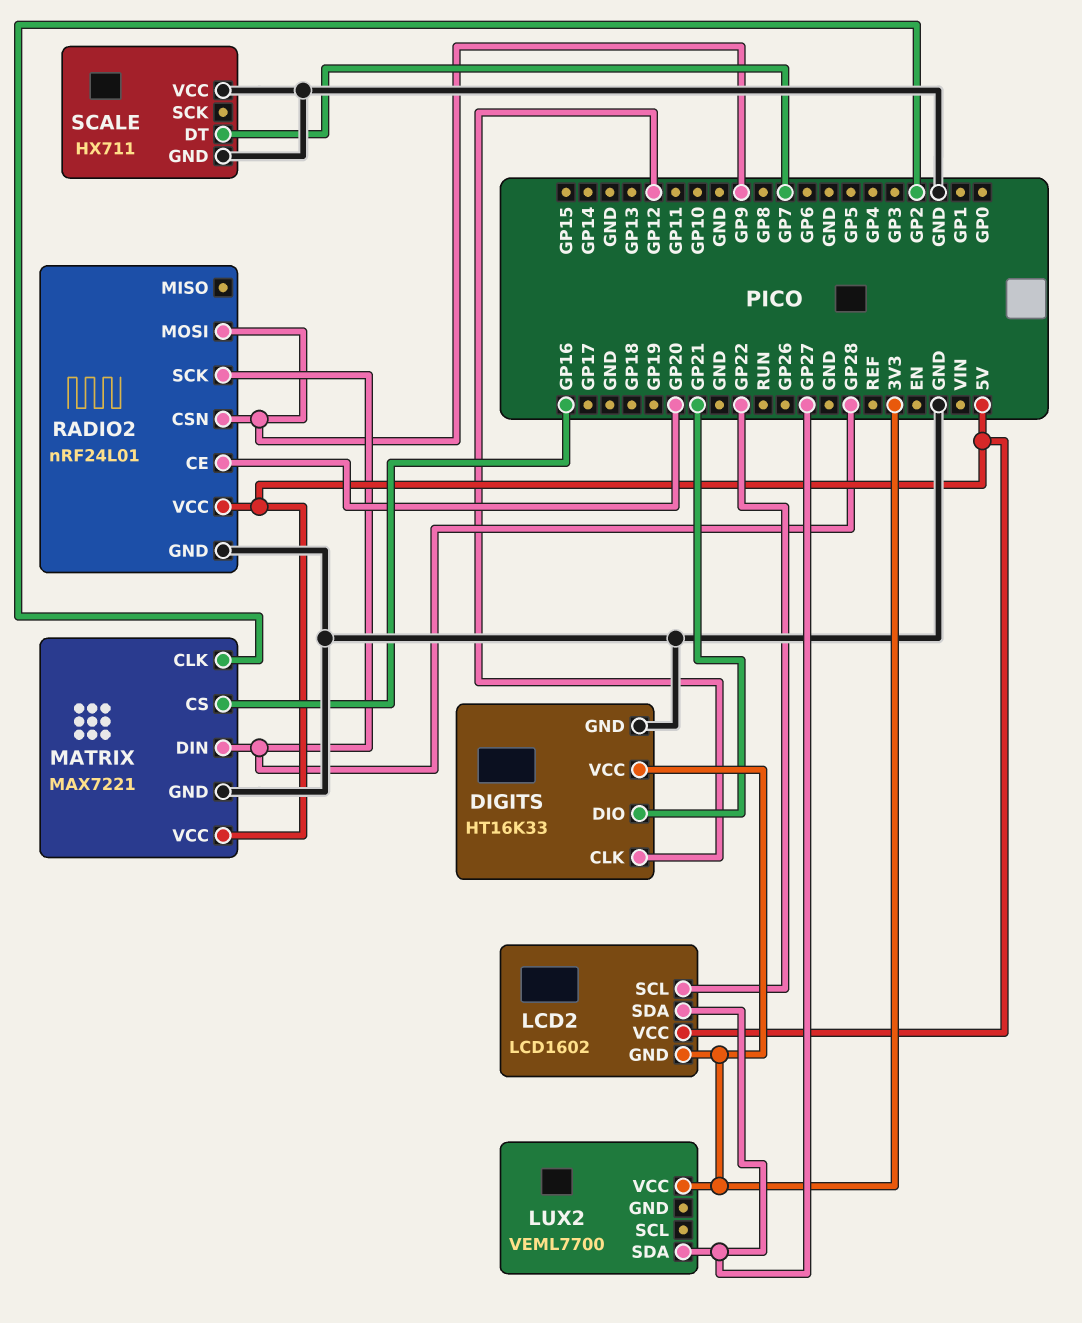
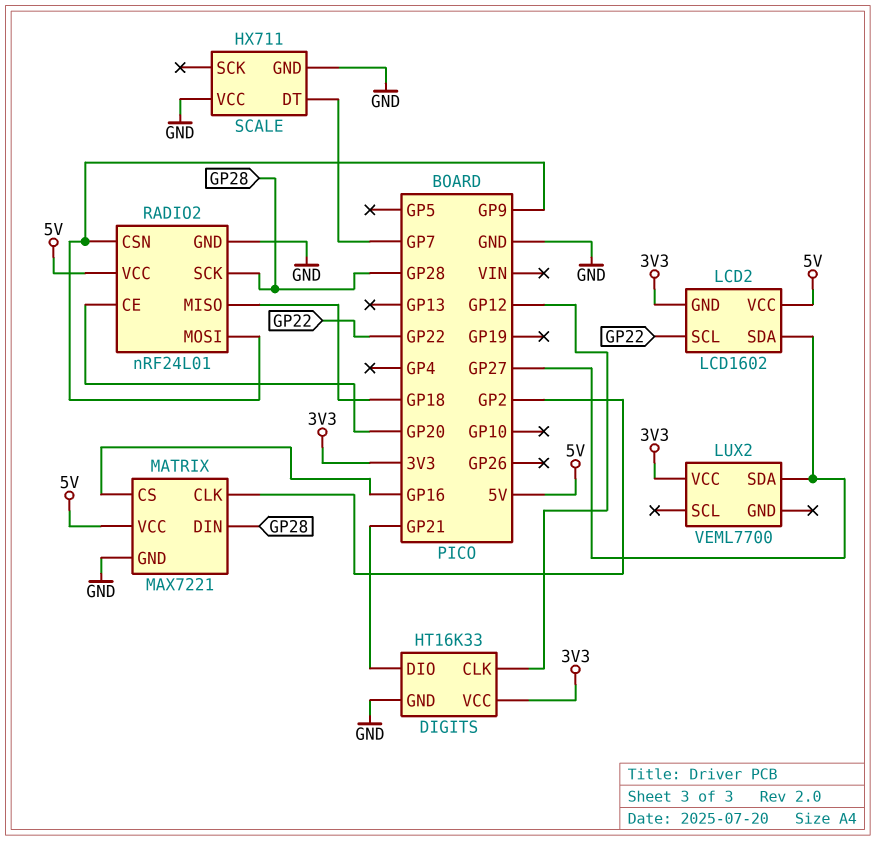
RADIO2 pin MISO: none -> GP18

